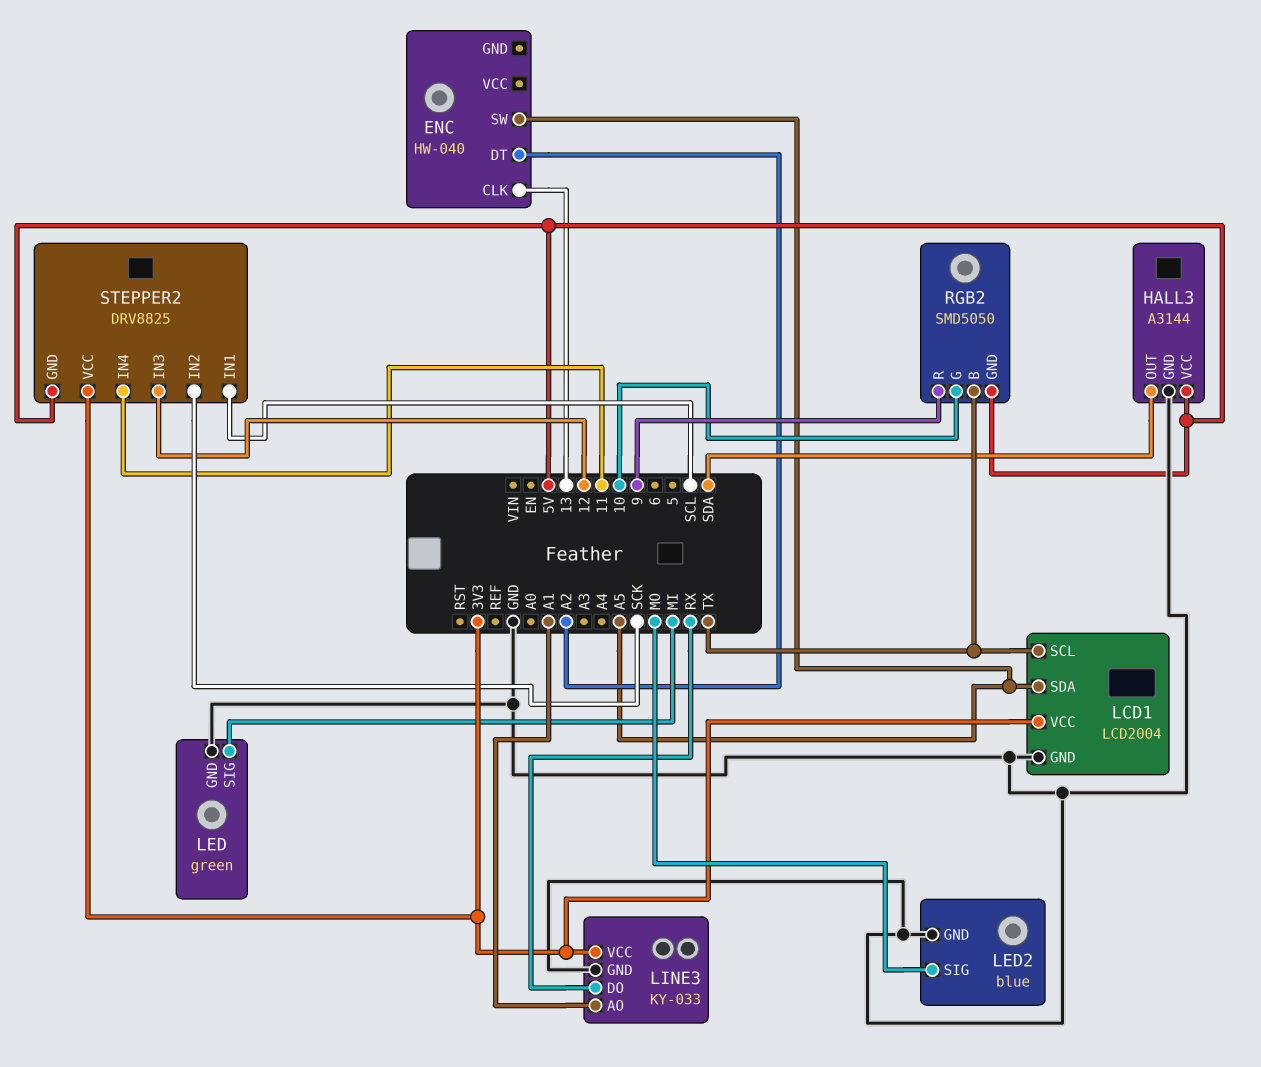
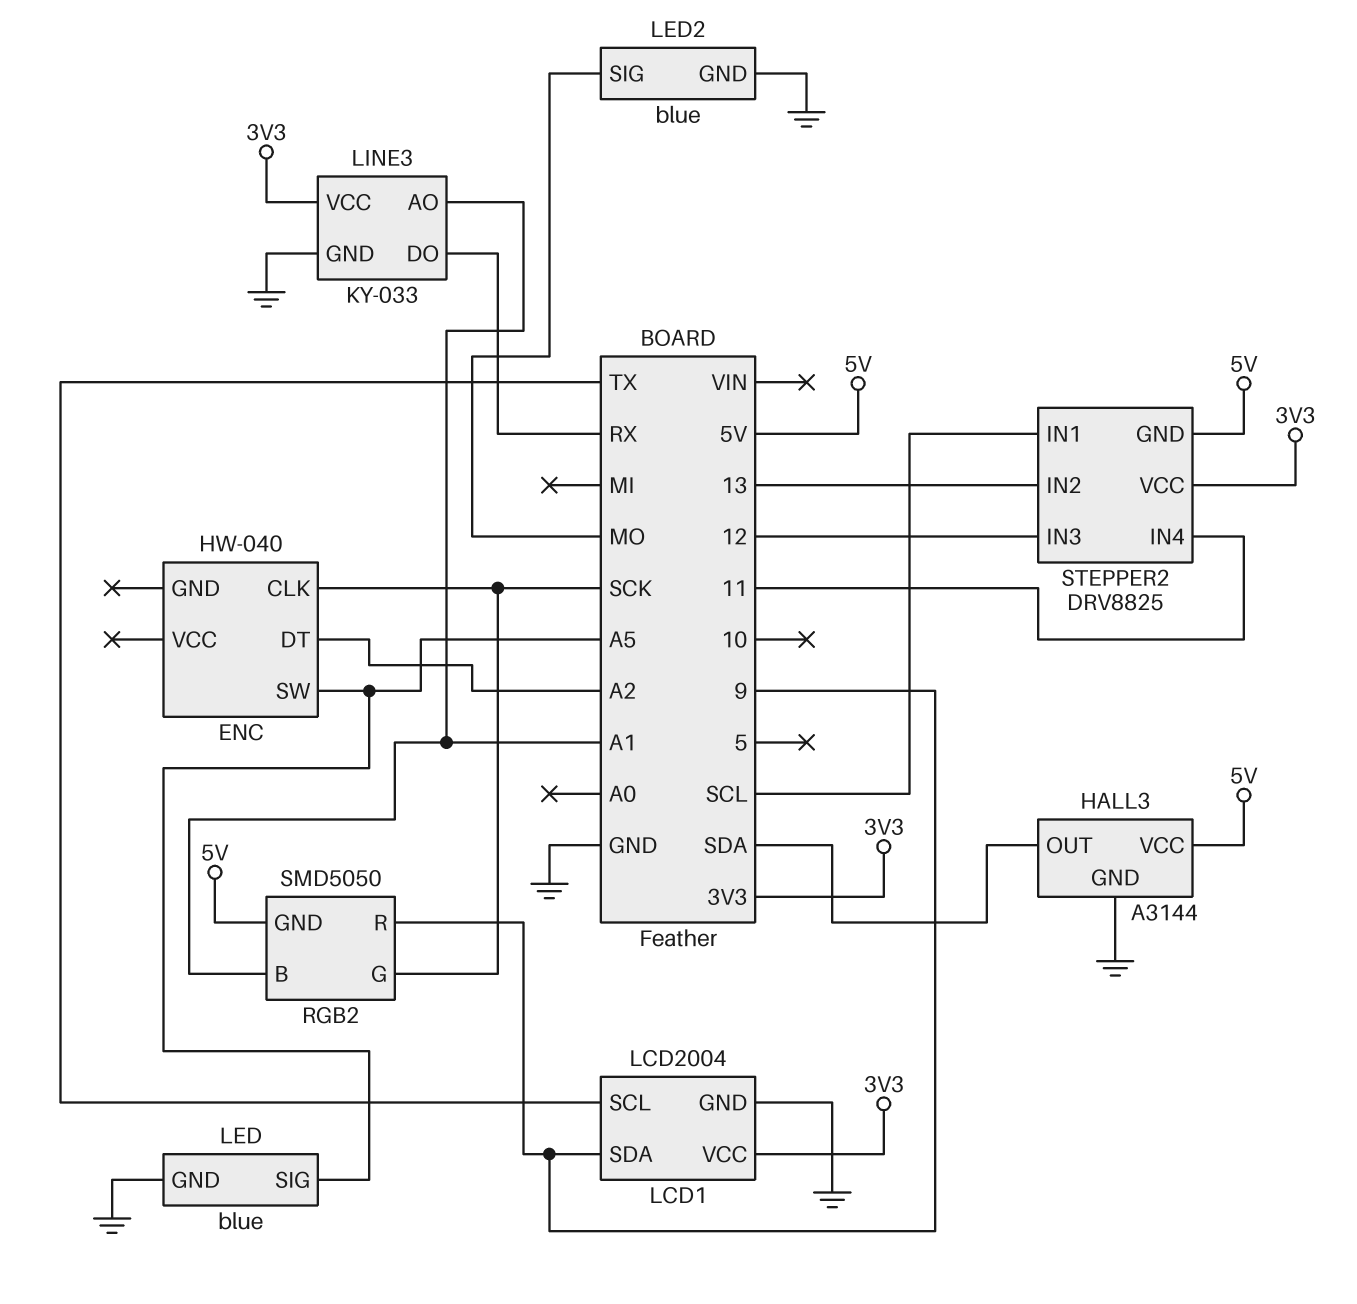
ENC pin CLK: 13 -> SCK
LCD1 pin SDA: A5 -> 9
LED: green -> blue
LED pin SIG: MI -> A5
RGB2 pin B: TX -> A1
RGB2 pin G: 10 -> SCK
STEPPER2 pin IN2: SCK -> 13

